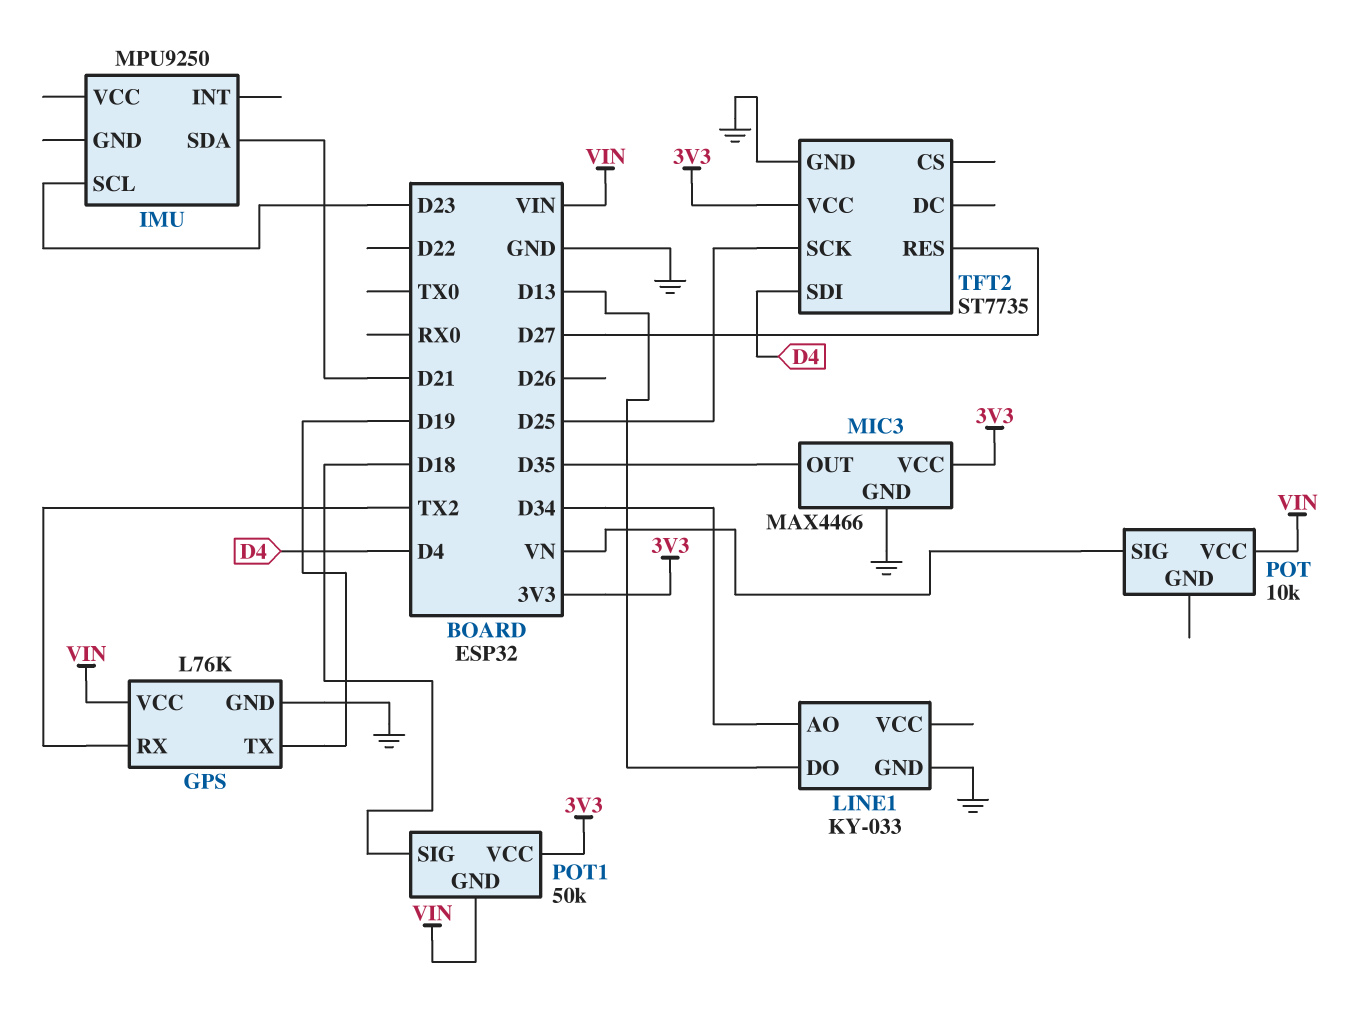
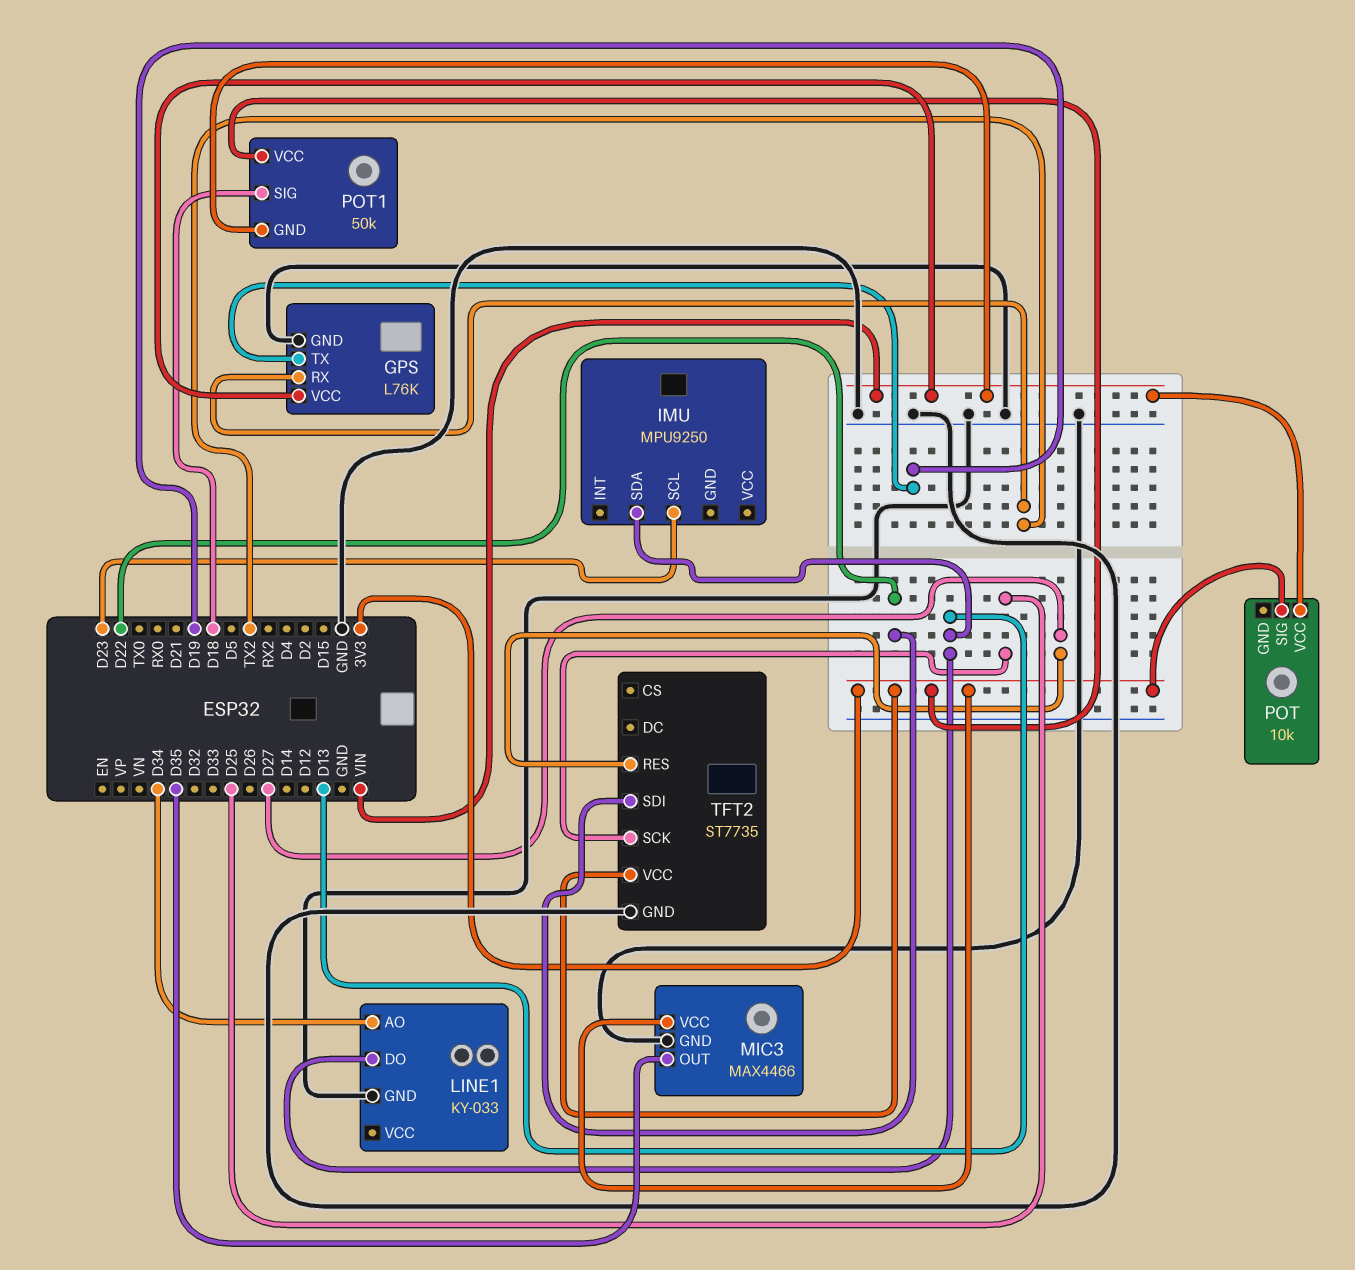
IMU pin SDA: D21 -> D13
POT pin SIG: VN -> 3V3
TFT2 pin SDI: D4 -> D22

